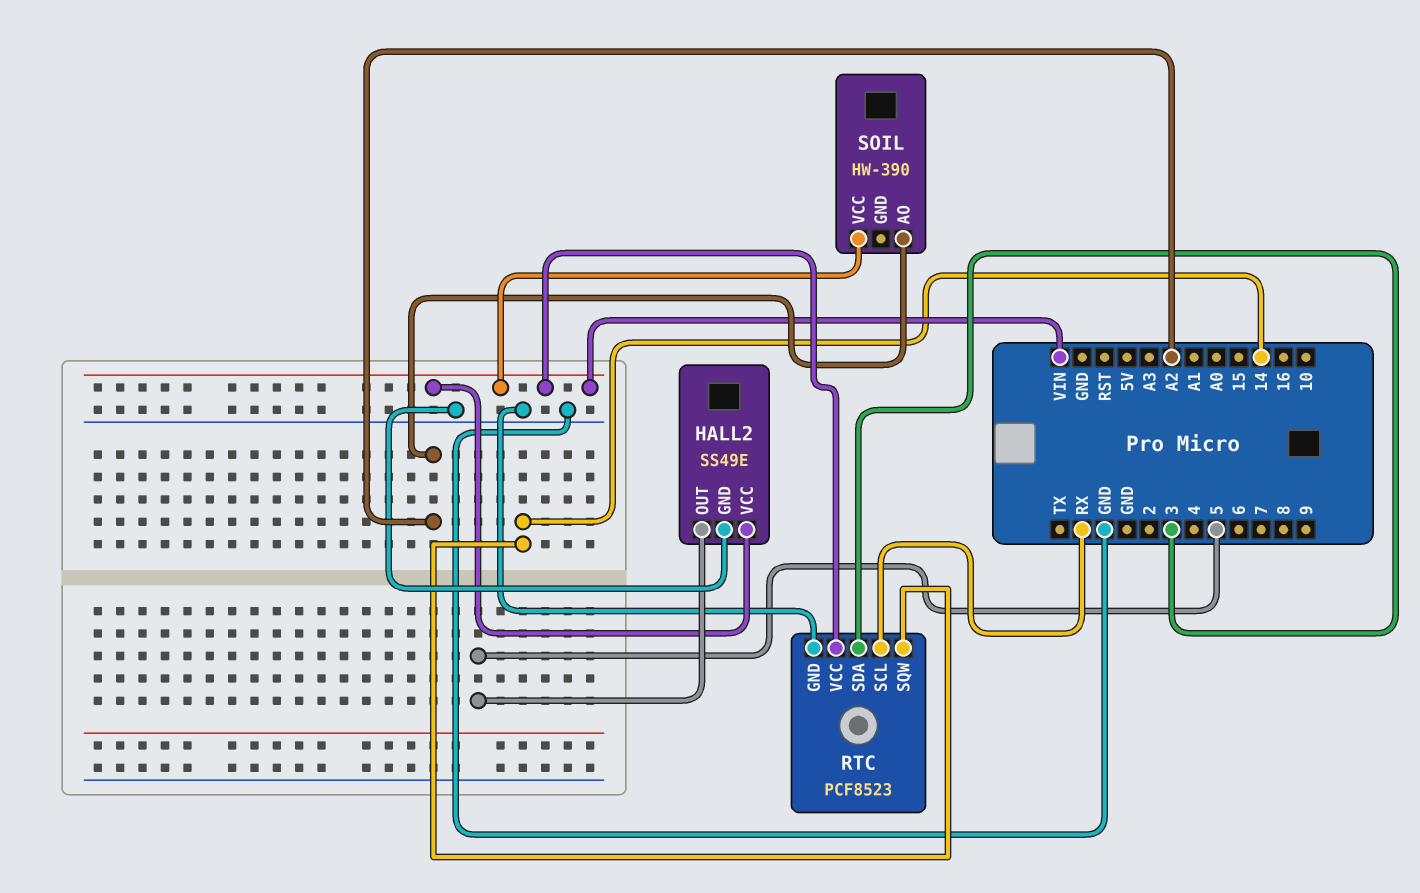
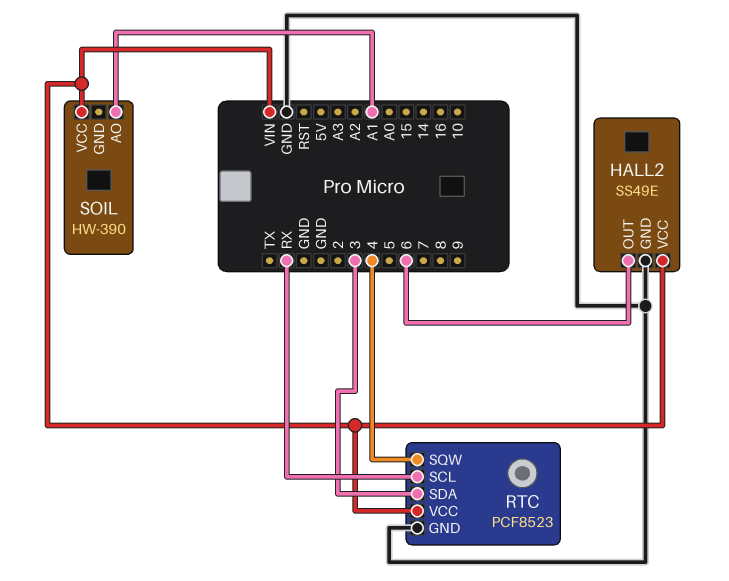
HALL2 pin OUT: 5 -> 6
RTC pin SQW: 14 -> 4
SOIL pin AO: A2 -> A1

